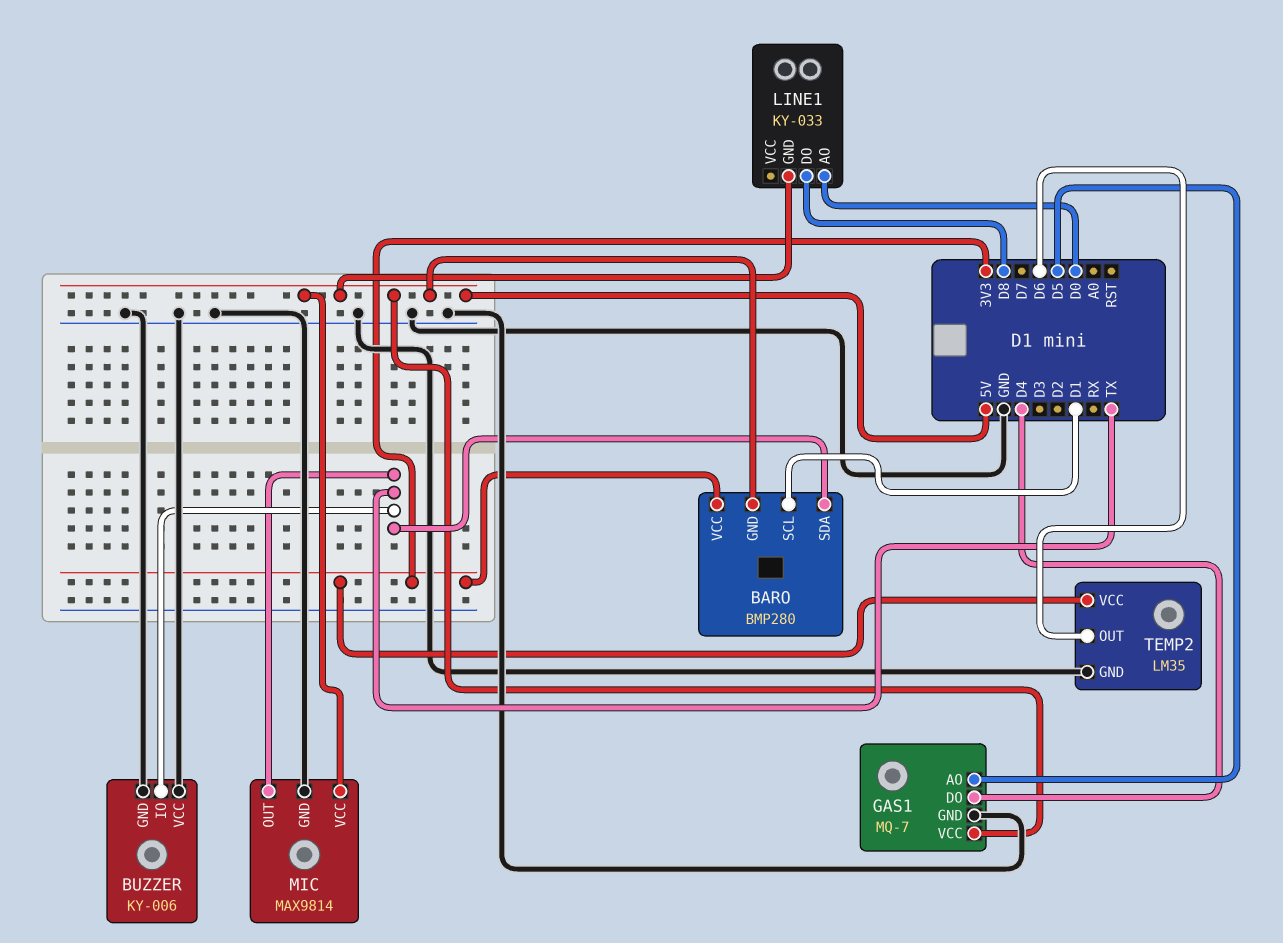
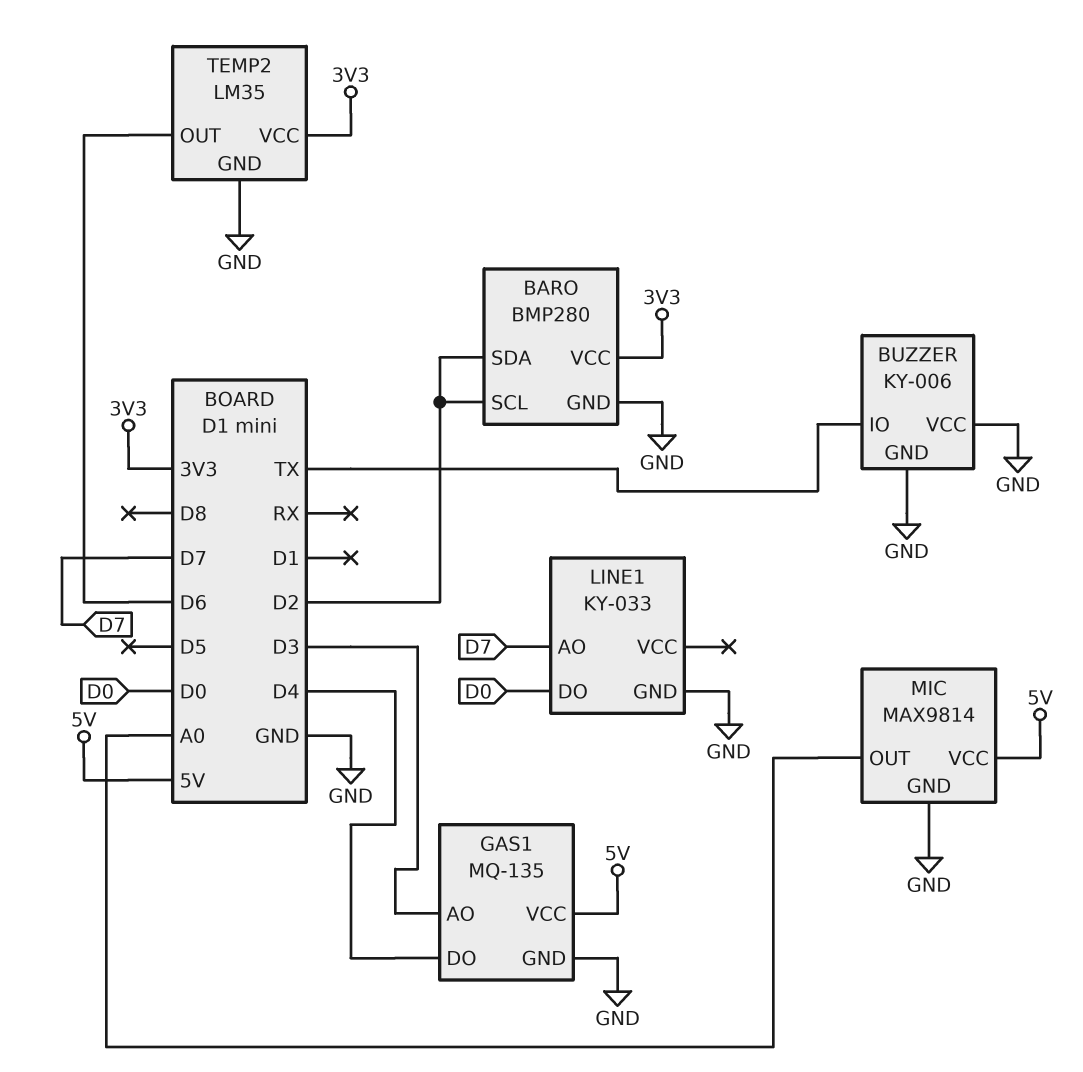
BARO pin GND: 5V -> GND
BARO pin SCL: D1 -> D2
BARO pin SDA: TX -> D2
GAS1: MQ-7 -> MQ-135
GAS1 pin AO: D5 -> D3
LINE1 pin AO: D0 -> D7
LINE1 pin DO: D8 -> D0
LINE1 pin GND: 5V -> GND
MIC pin OUT: TX -> A0

